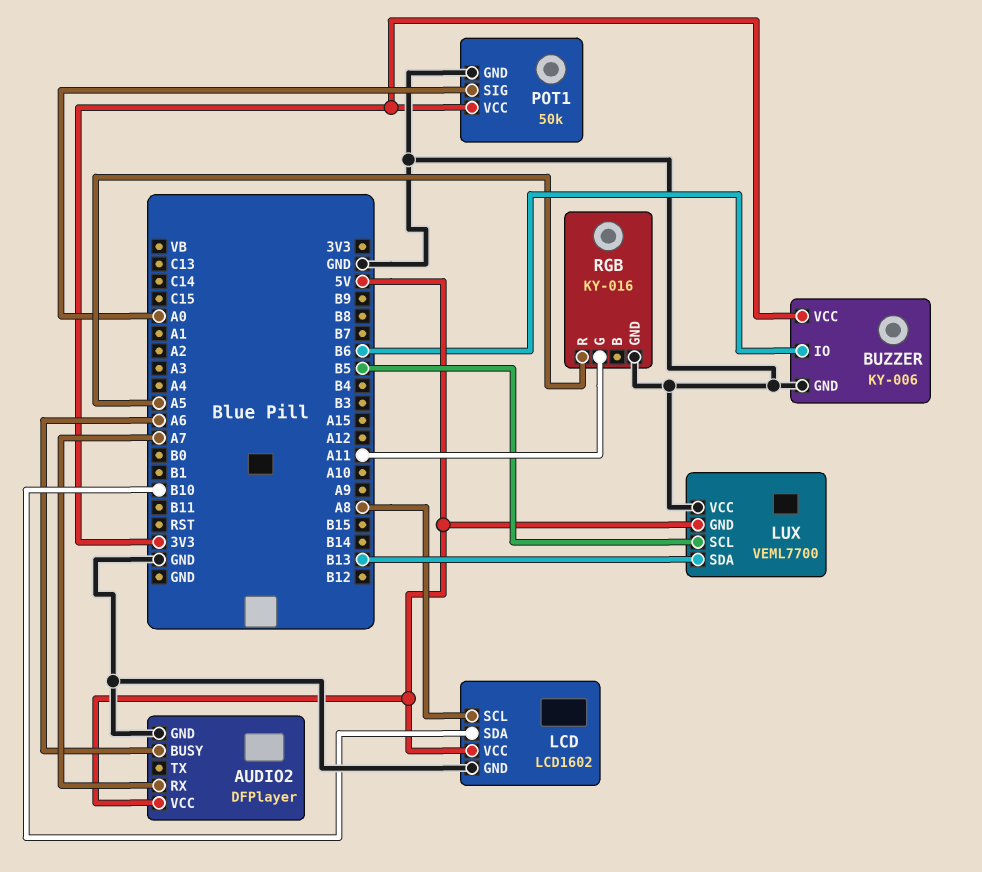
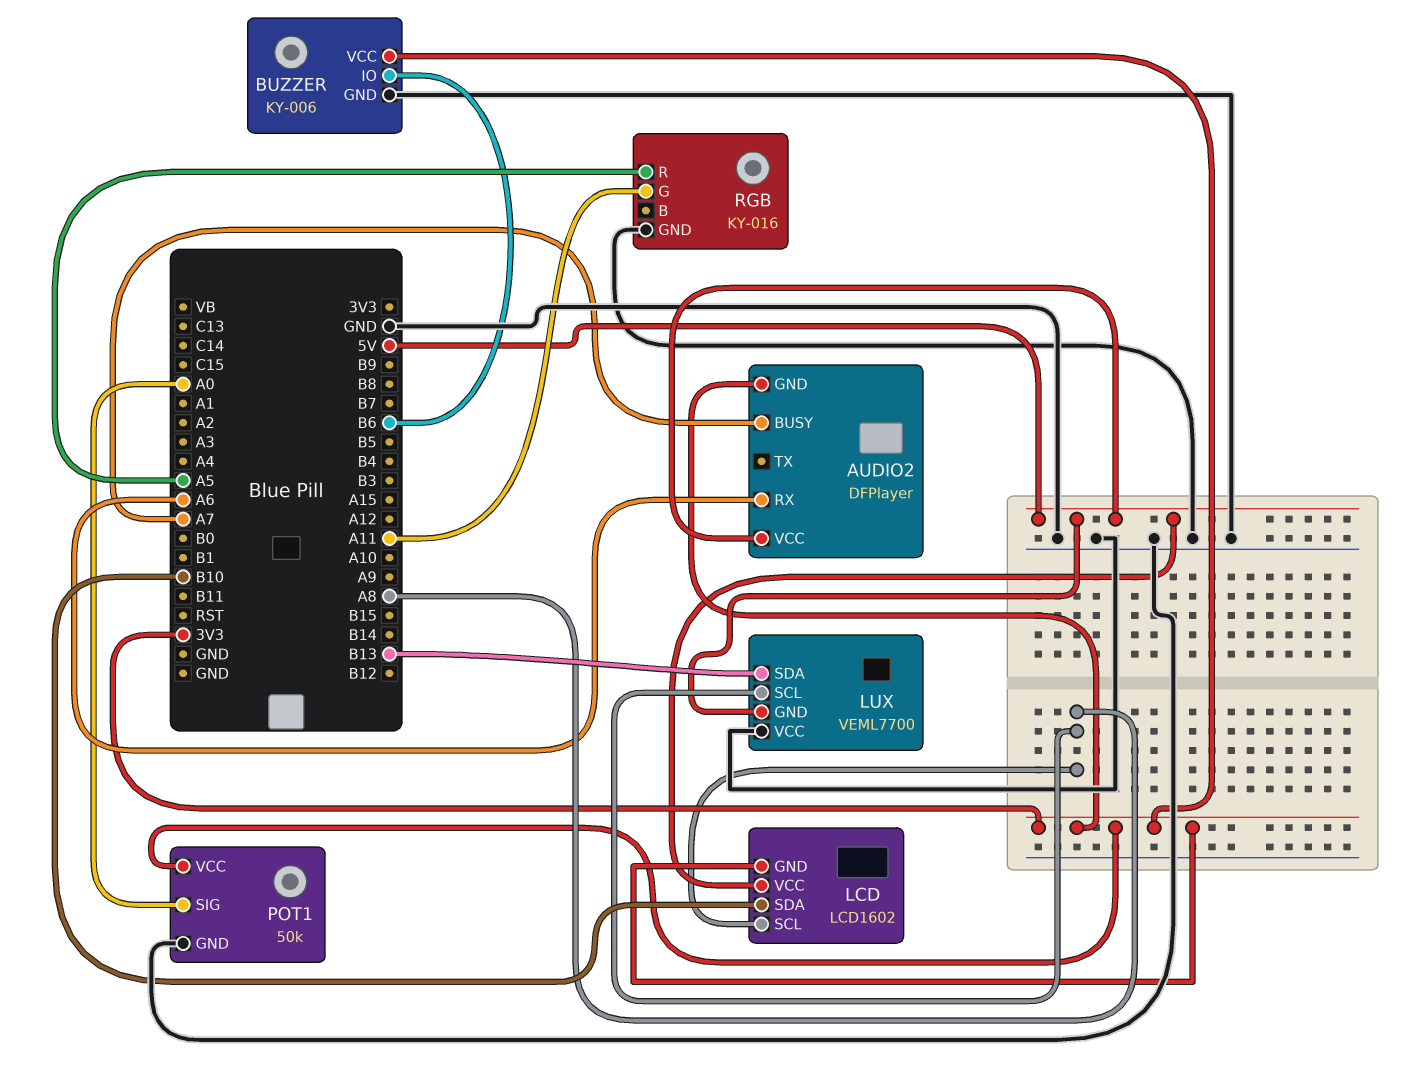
AUDIO2 pin BUSY: A6 -> A7
AUDIO2 pin GND: GND -> 3V3
AUDIO2 pin RX: A7 -> A6
LCD pin GND: GND -> 3V3
LUX pin SCL: B5 -> A8

